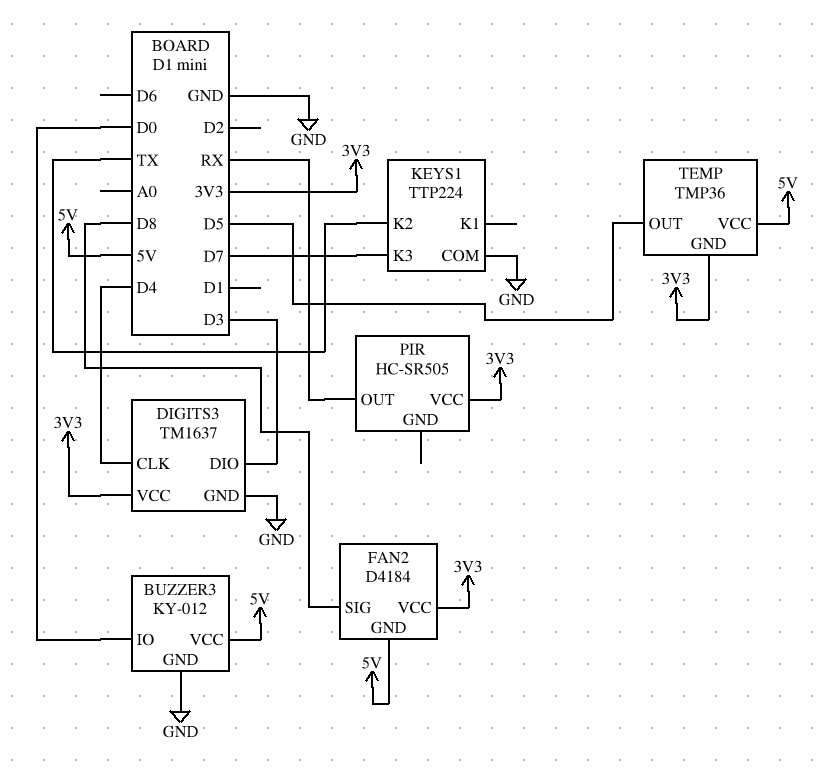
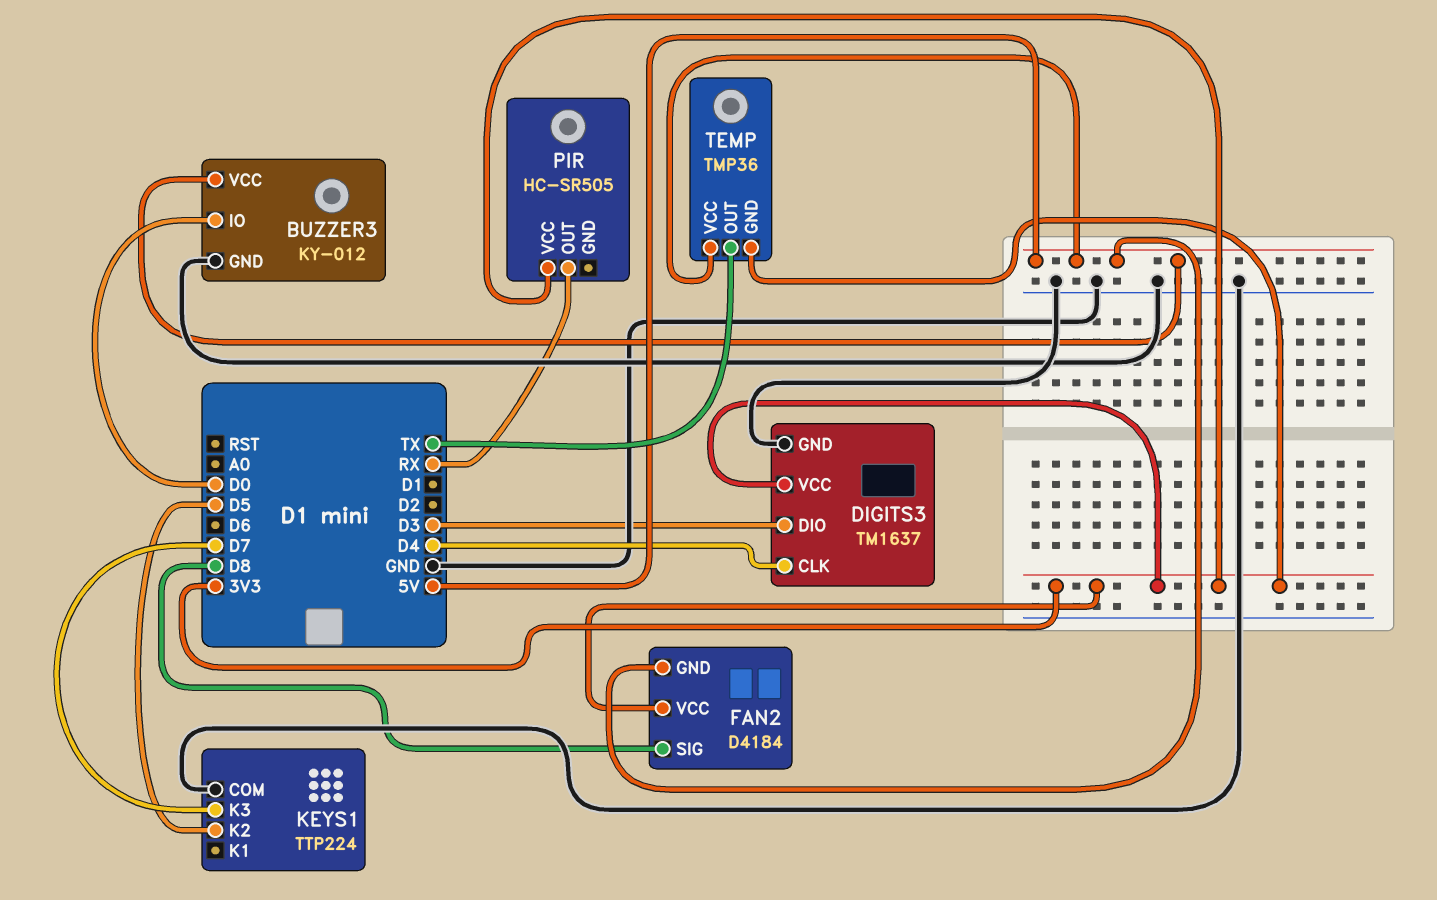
KEYS1 pin K2: TX -> D5
TEMP pin OUT: D5 -> TX

